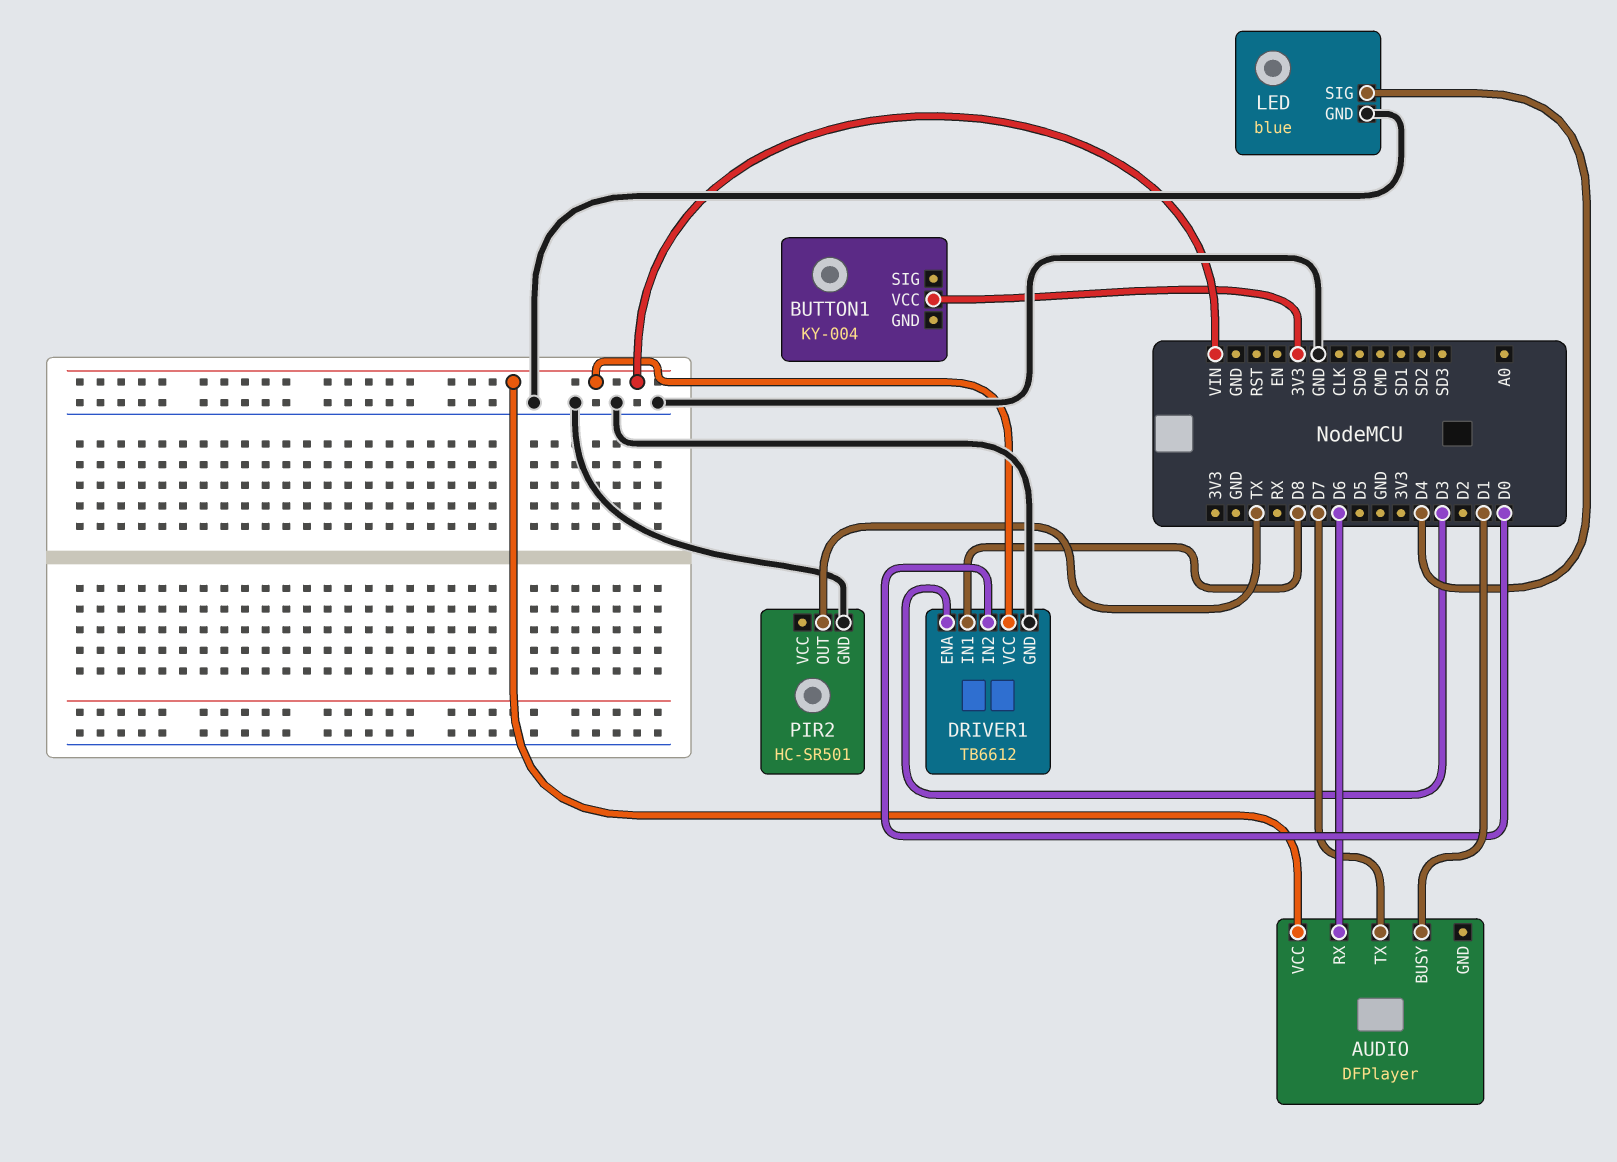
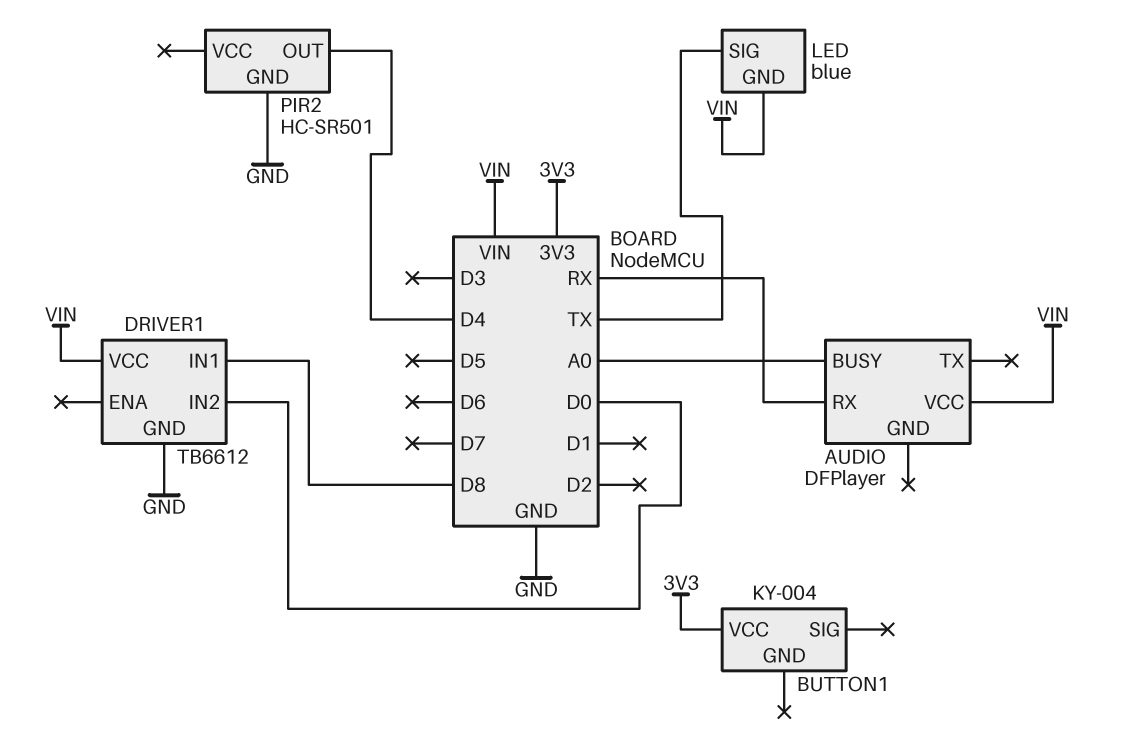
AUDIO pin BUSY: D1 -> A0
AUDIO pin RX: D6 -> RX
AUDIO pin TX: D7 -> none
DRIVER1 pin ENA: D3 -> none
LED pin GND: GND -> VIN
LED pin SIG: D4 -> TX
PIR2 pin OUT: TX -> D4

